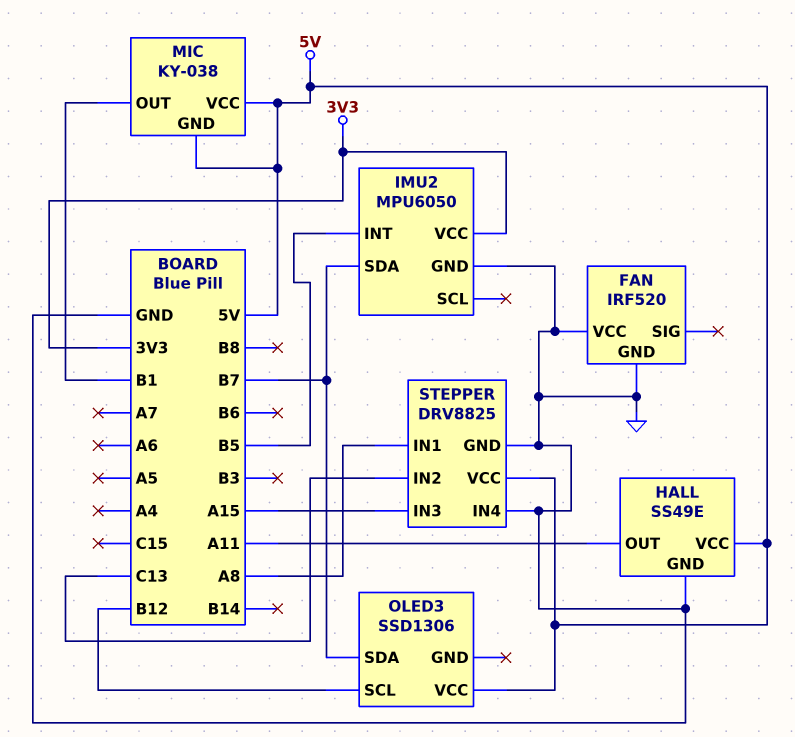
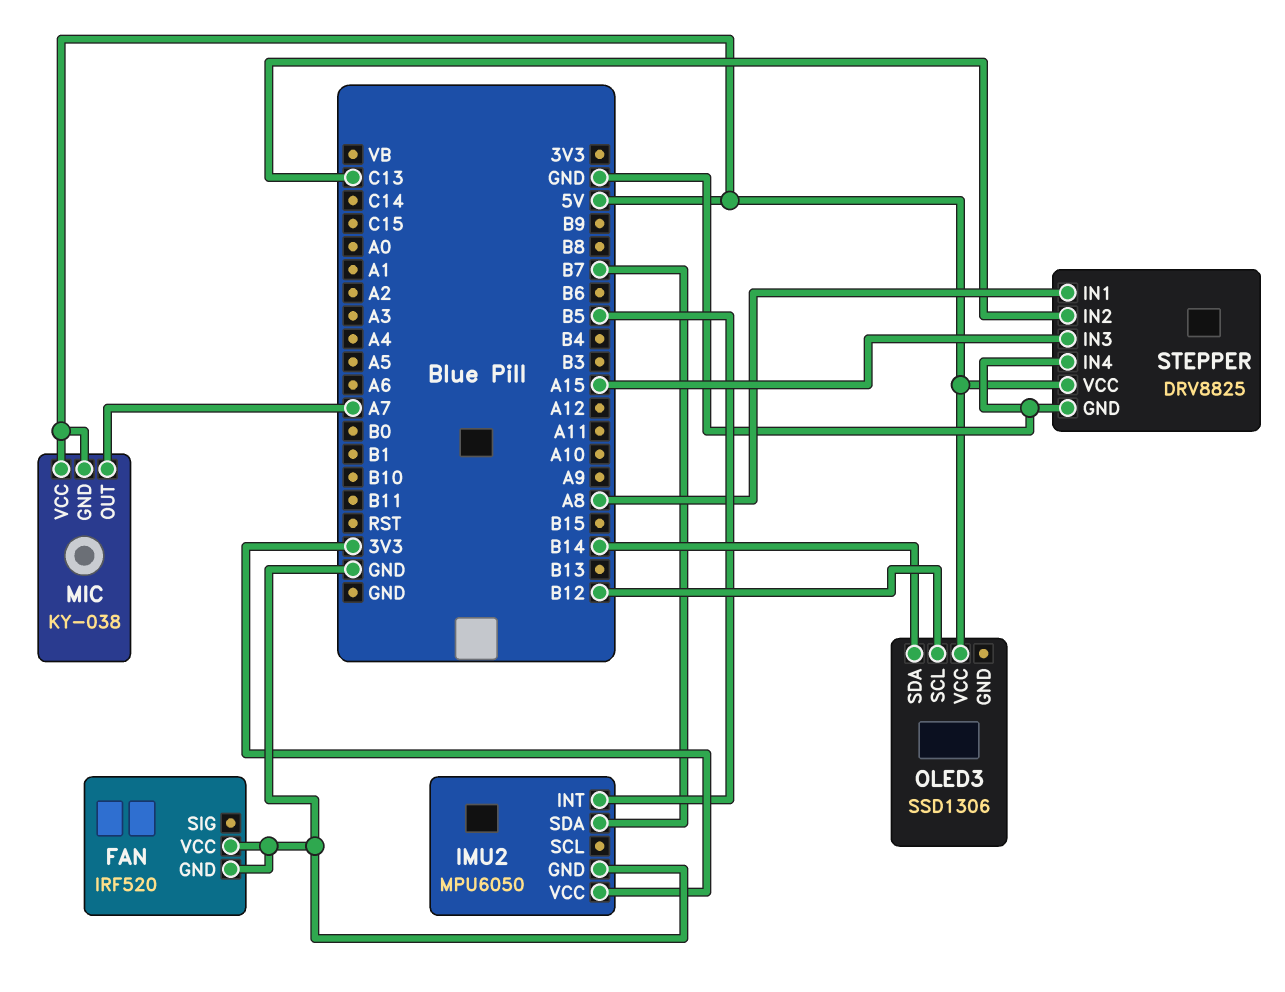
HALL: SS49E -> none
HALL pin GND: GND -> none
HALL pin OUT: A11 -> none
HALL pin VCC: 5V -> none
MIC pin OUT: B1 -> A7
OLED3 pin SDA: B7 -> B14

